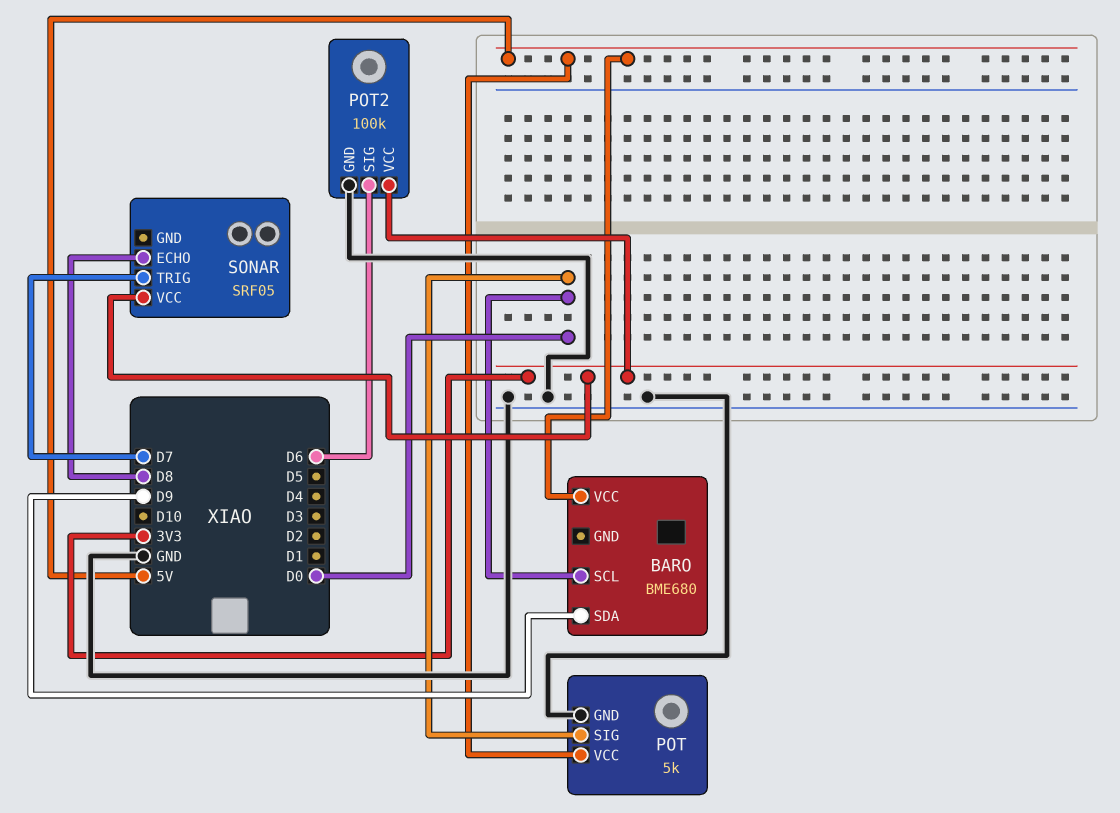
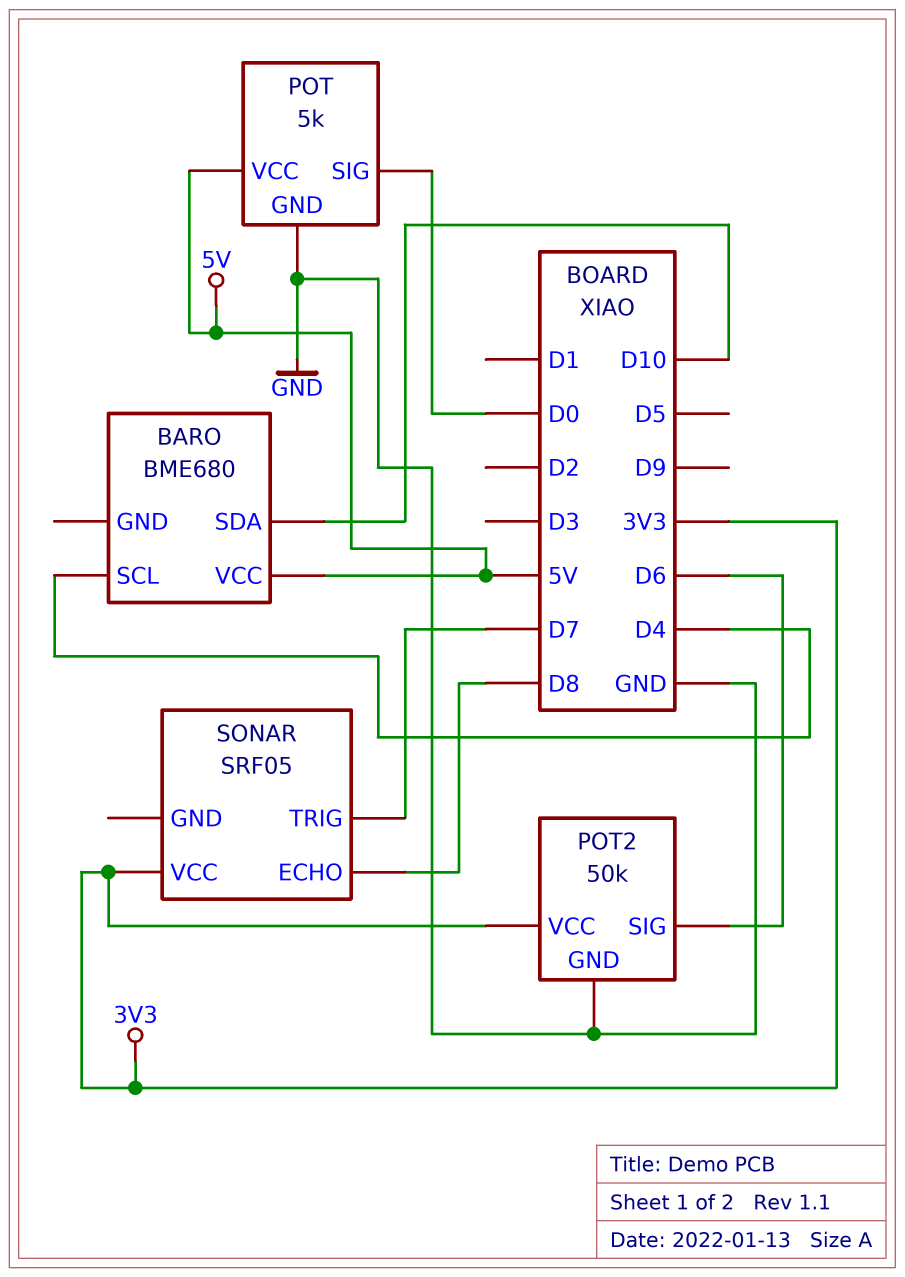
BARO pin SCL: D0 -> D4
BARO pin SDA: D9 -> D10
POT2: 100k -> 50k

